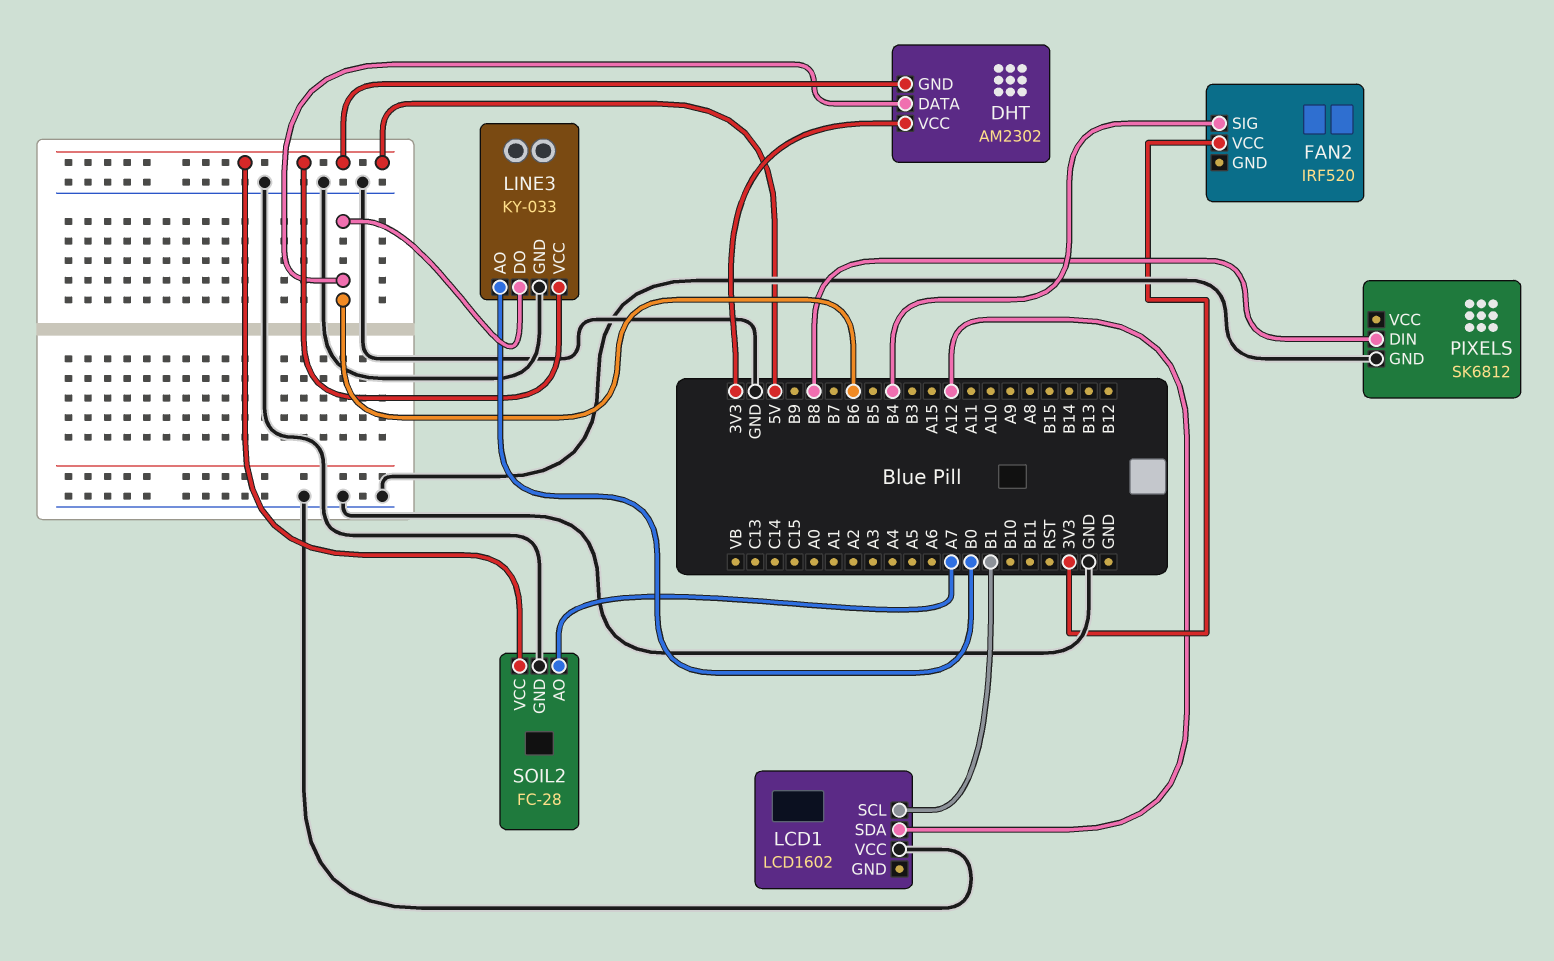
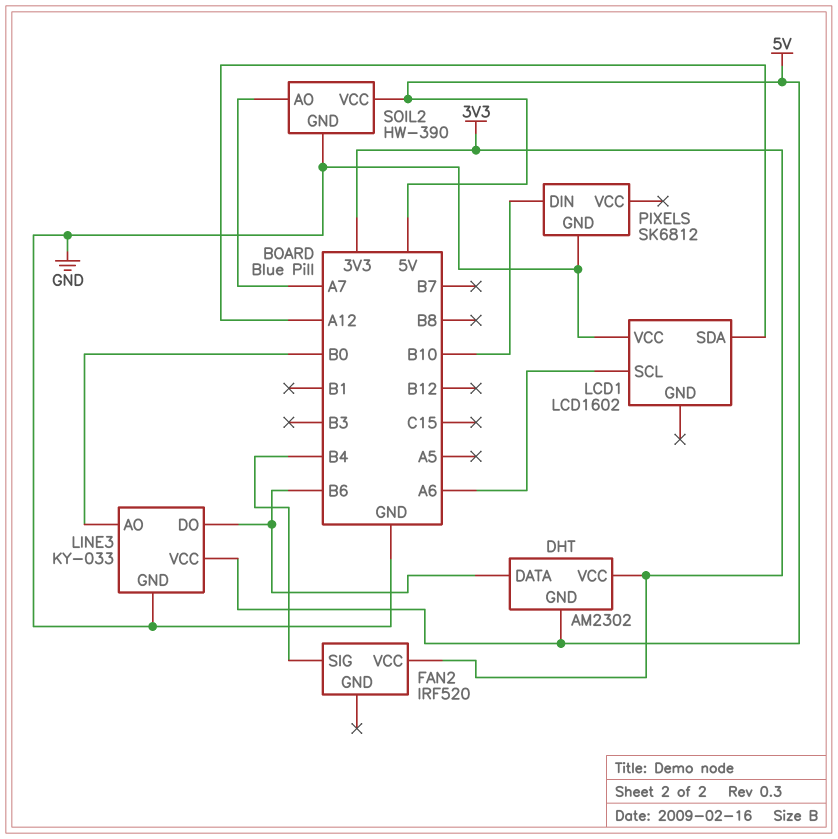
LCD1 pin SCL: B1 -> A6
PIXELS pin DIN: B8 -> B10
SOIL2: FC-28 -> HW-390

